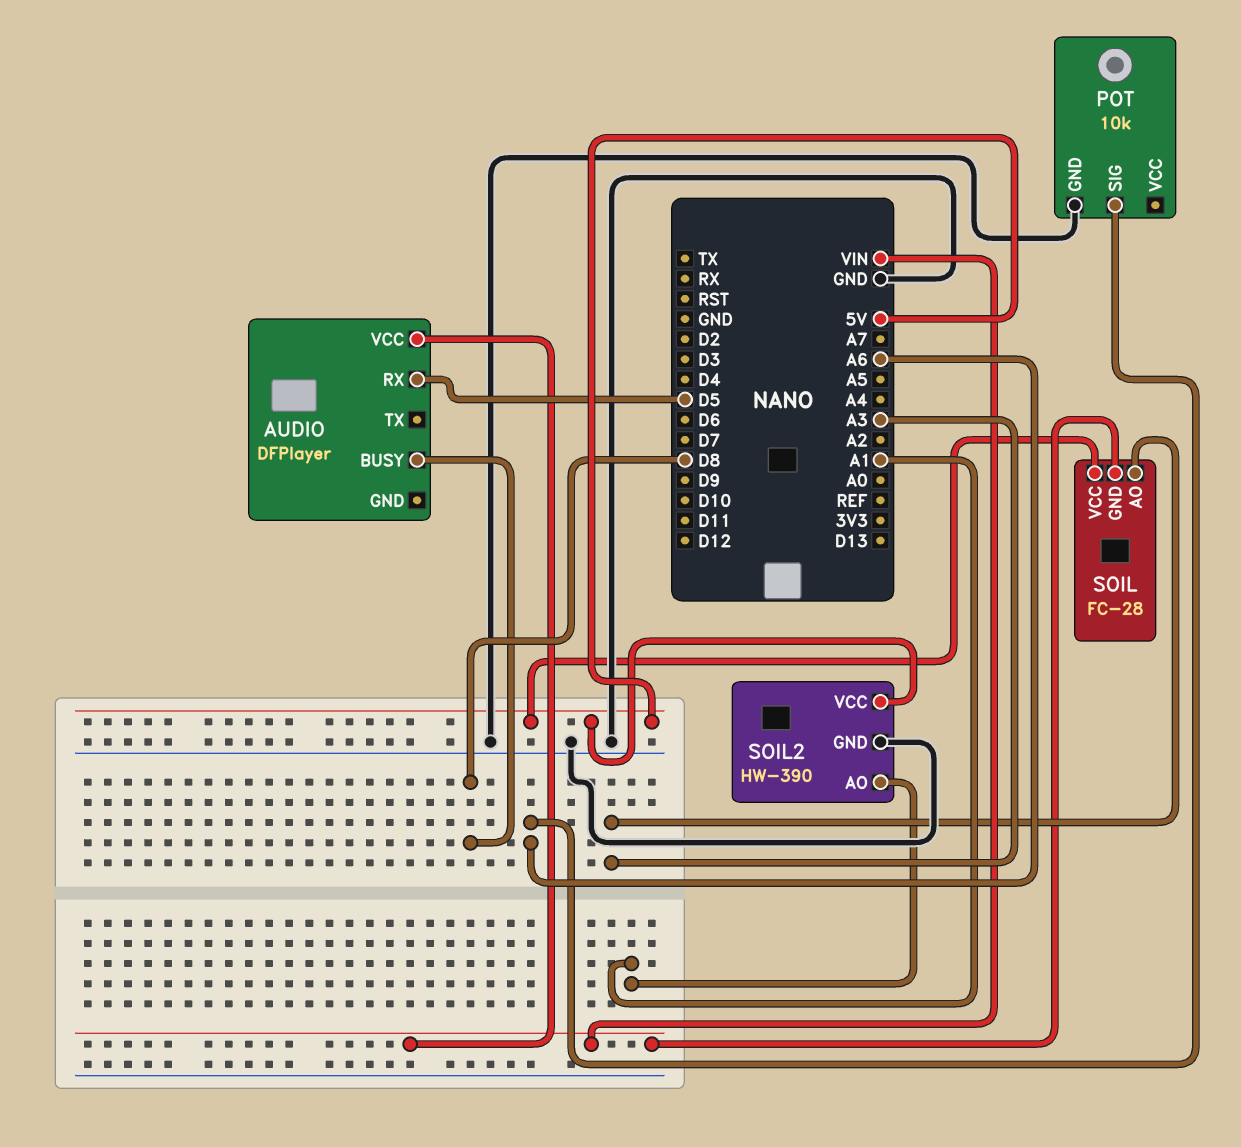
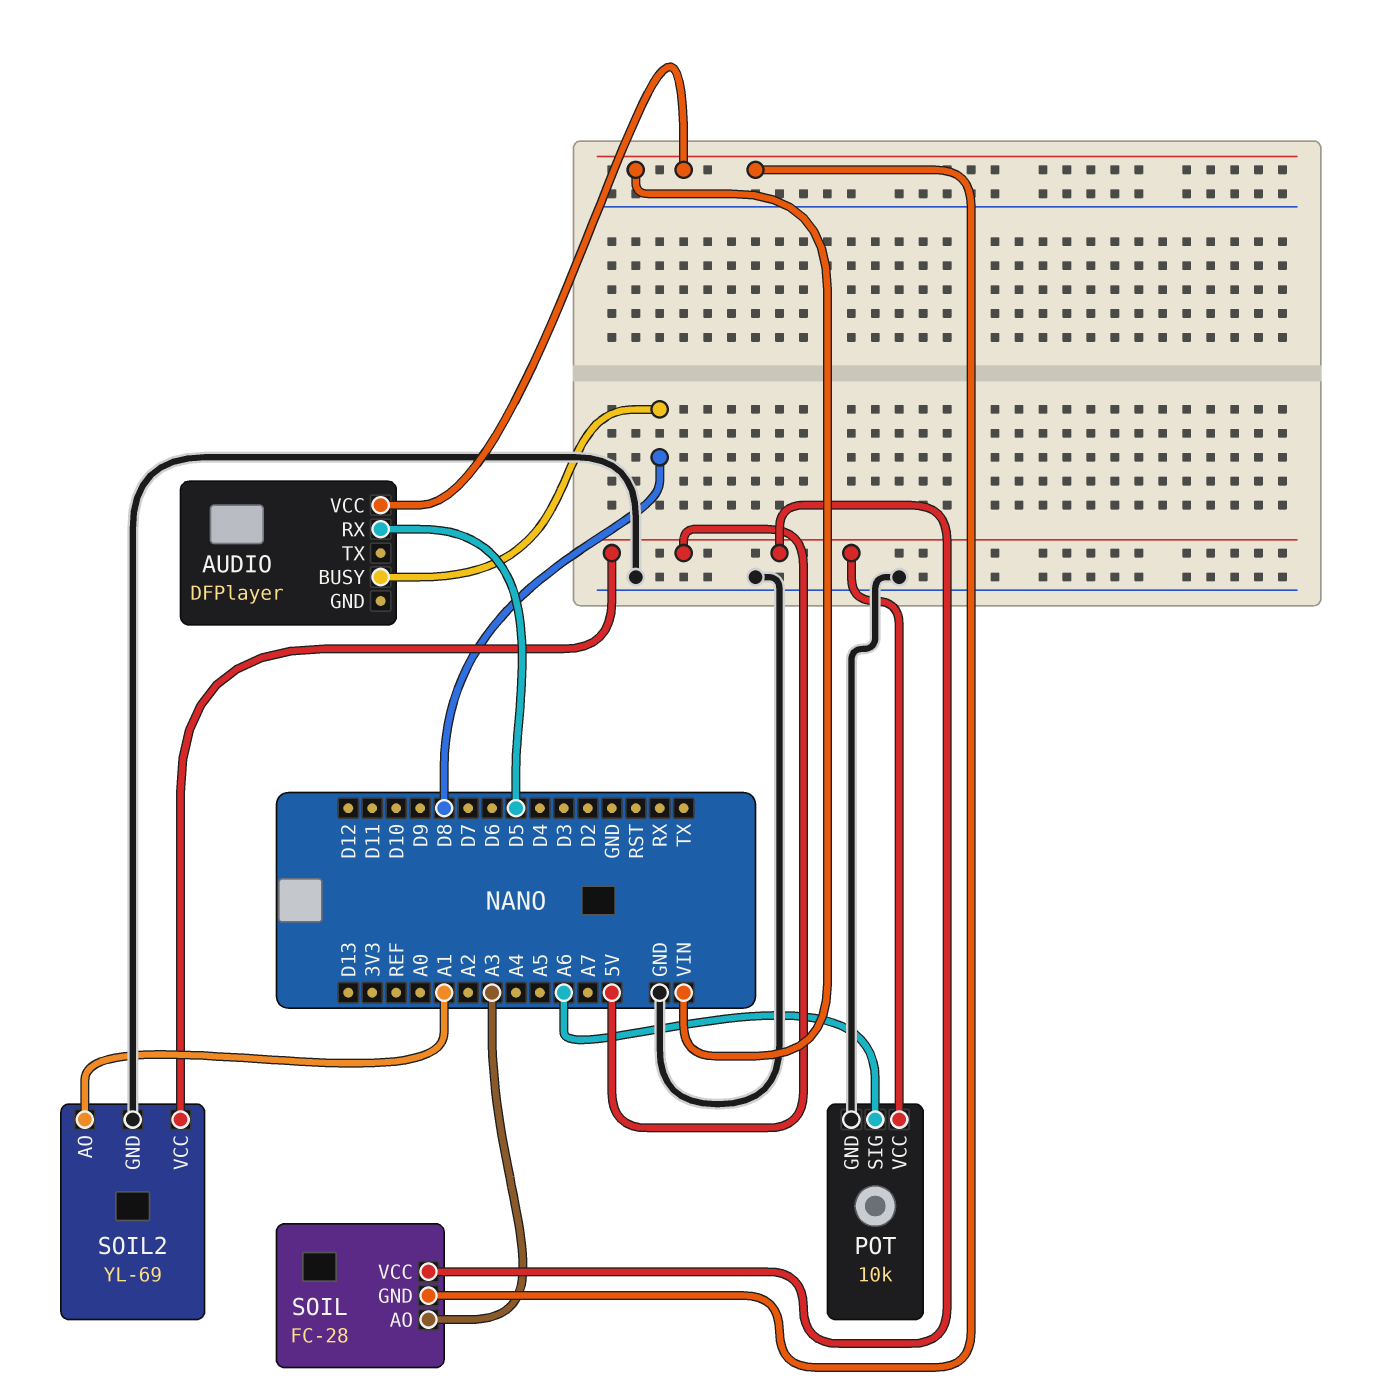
POT pin VCC: none -> 5V
SOIL2: HW-390 -> YL-69

